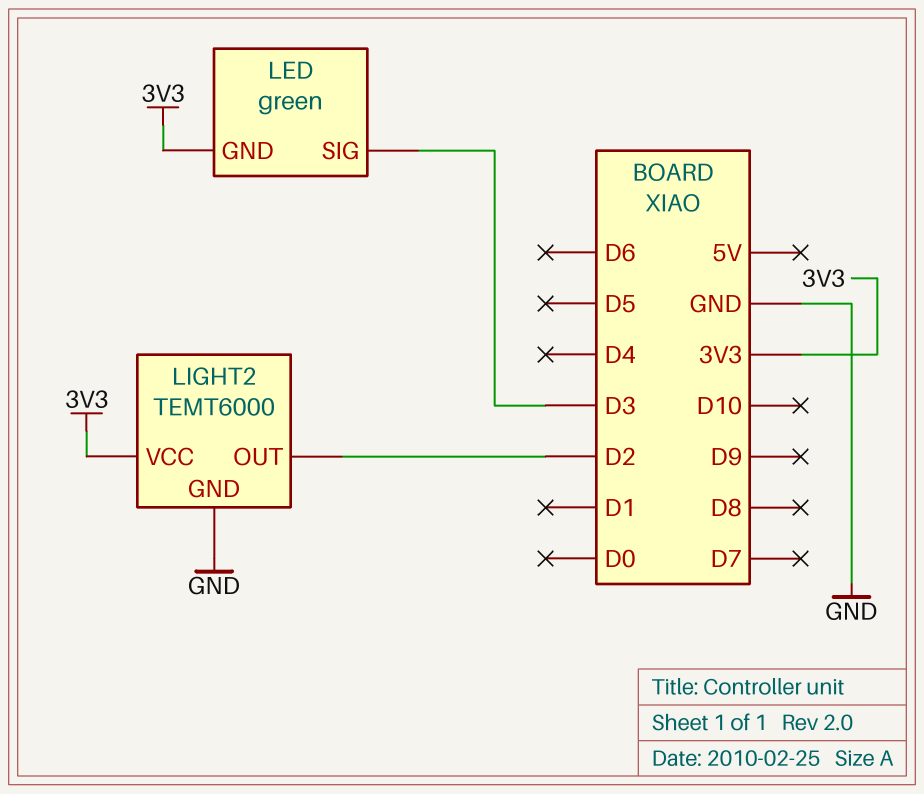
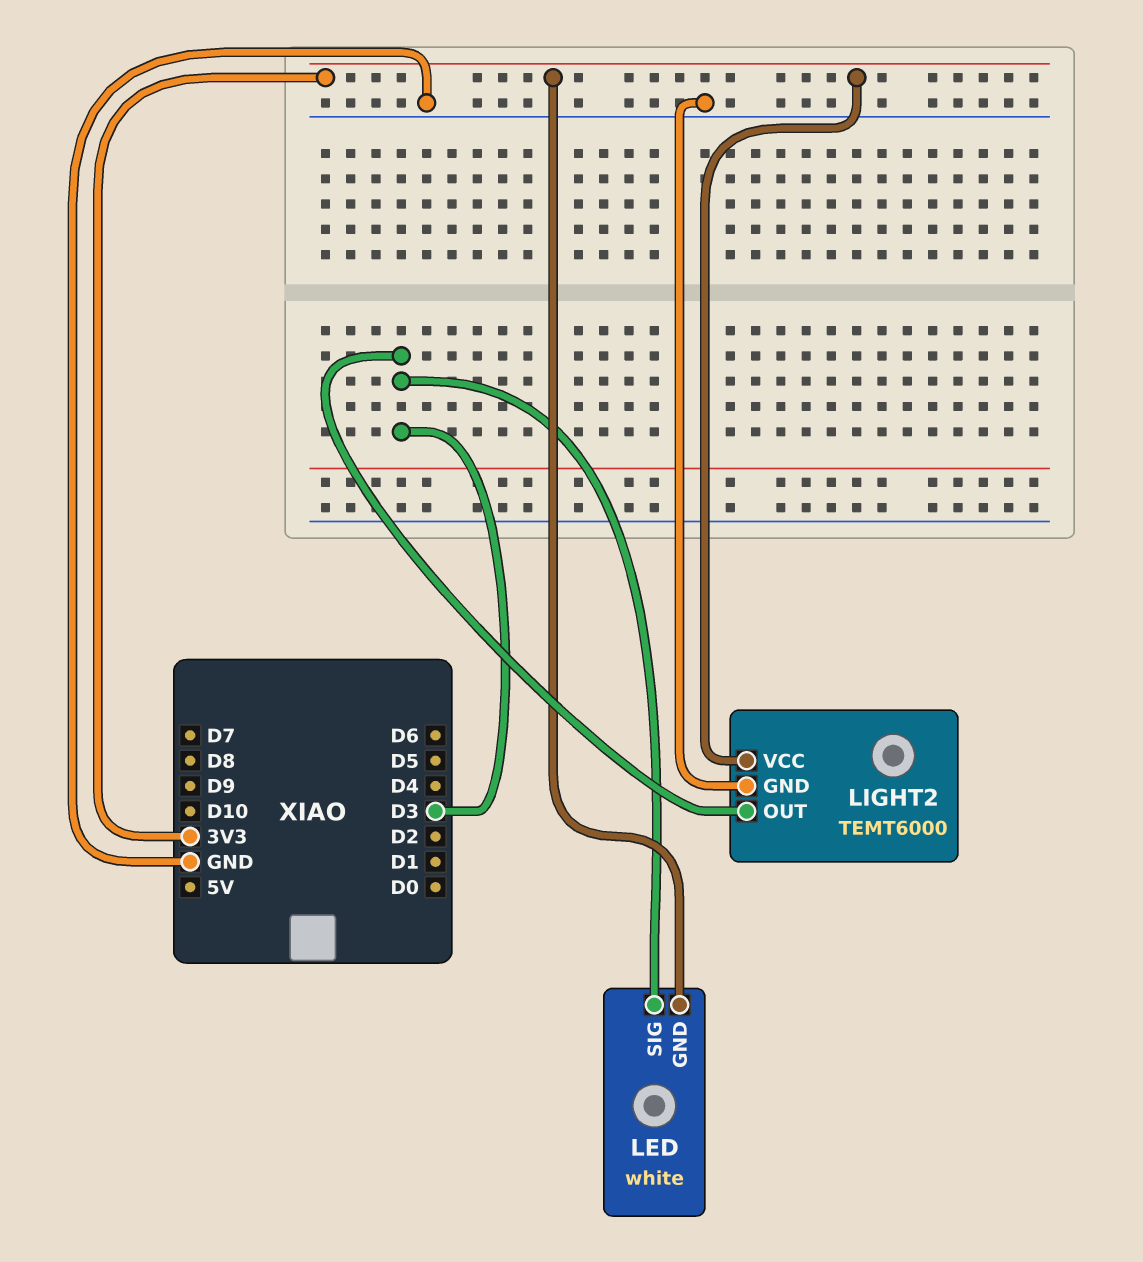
LED: green -> white
LIGHT2 pin OUT: D2 -> D3

